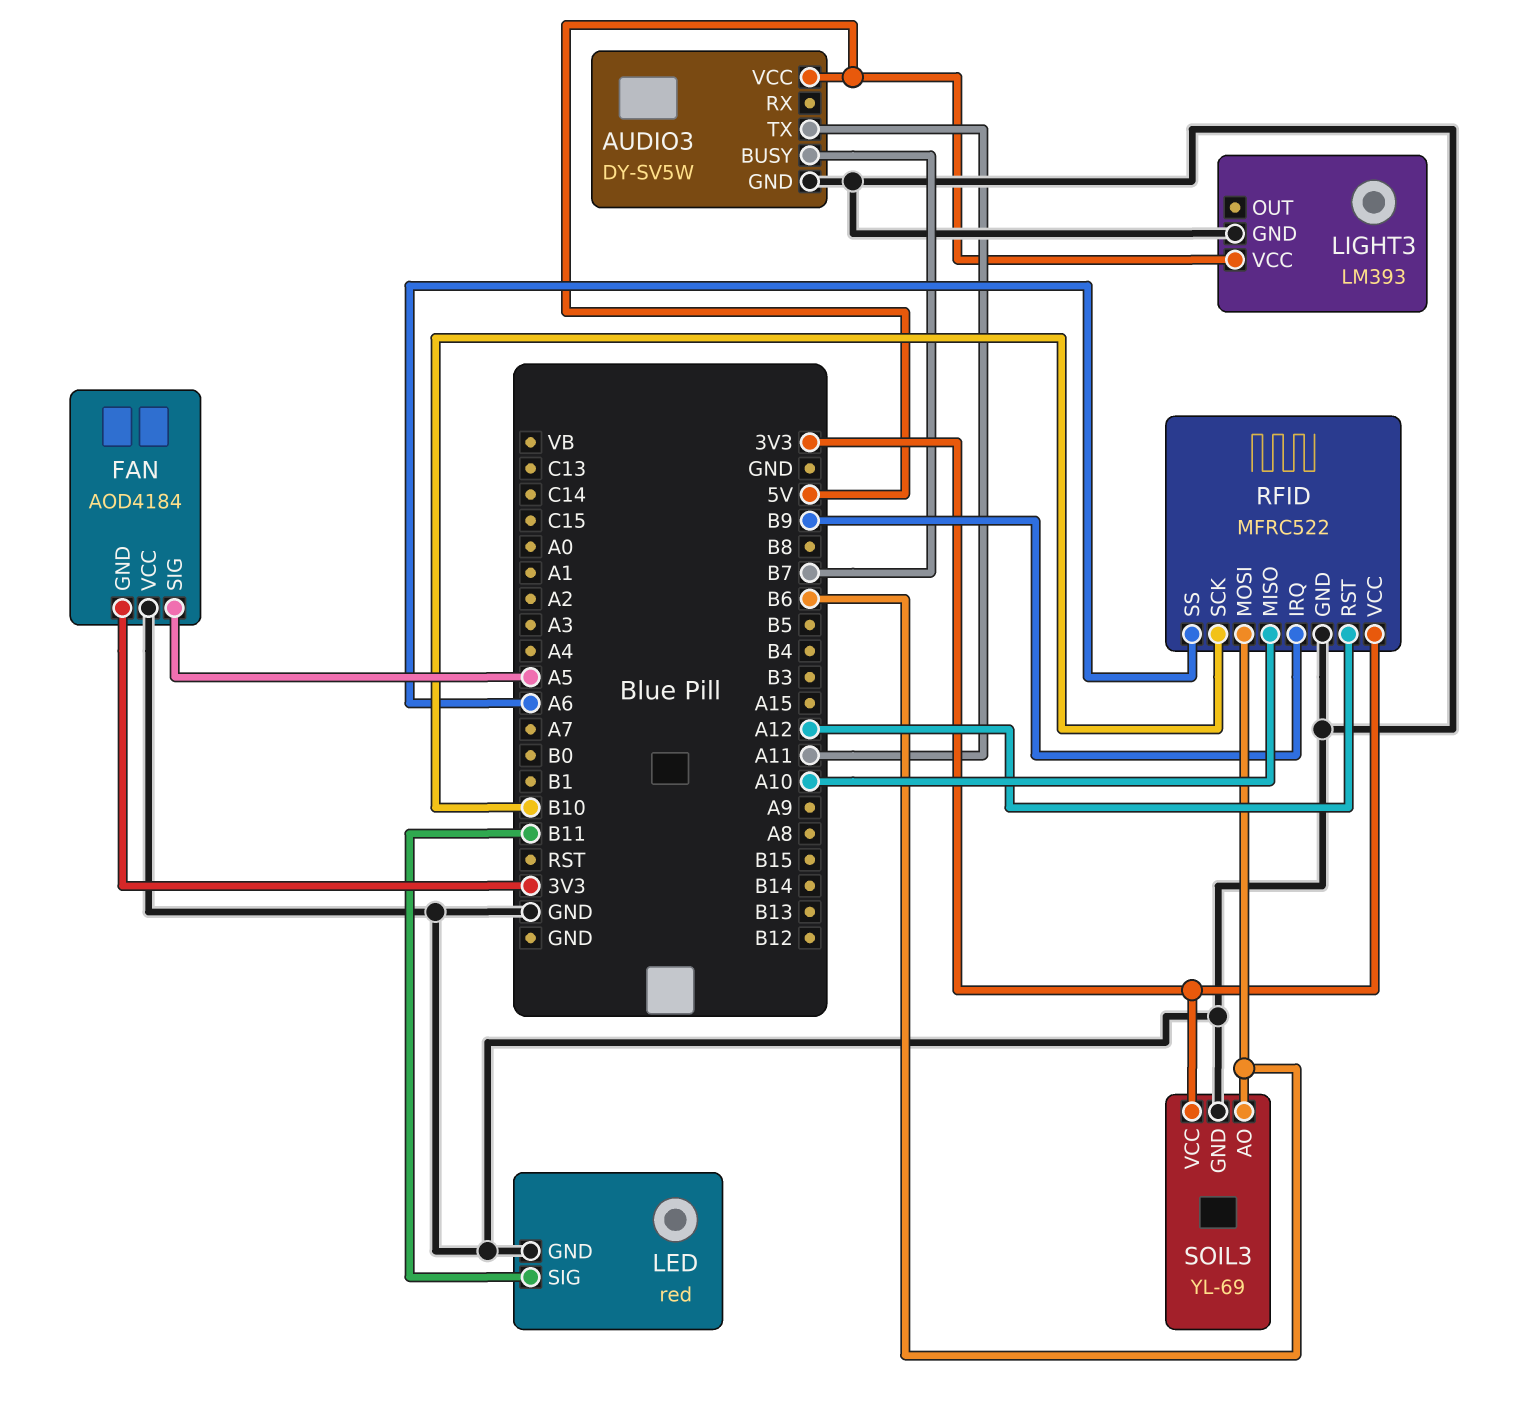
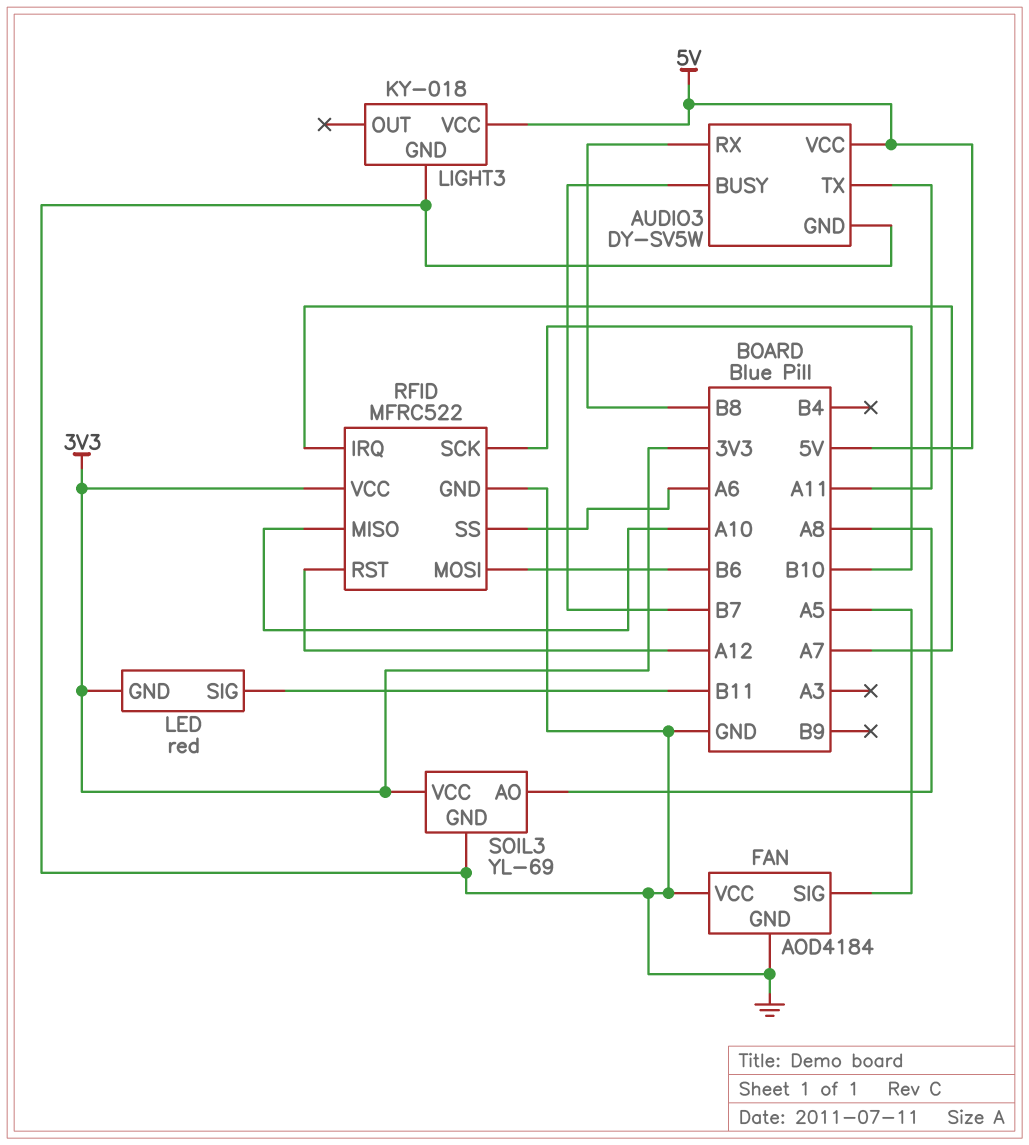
AUDIO3 pin RX: none -> B8
FAN pin GND: 3V3 -> GND
LED pin GND: GND -> 3V3
LIGHT3: LM393 -> KY-018
RFID pin IRQ: B9 -> A7
SOIL3 pin AO: B6 -> A8

